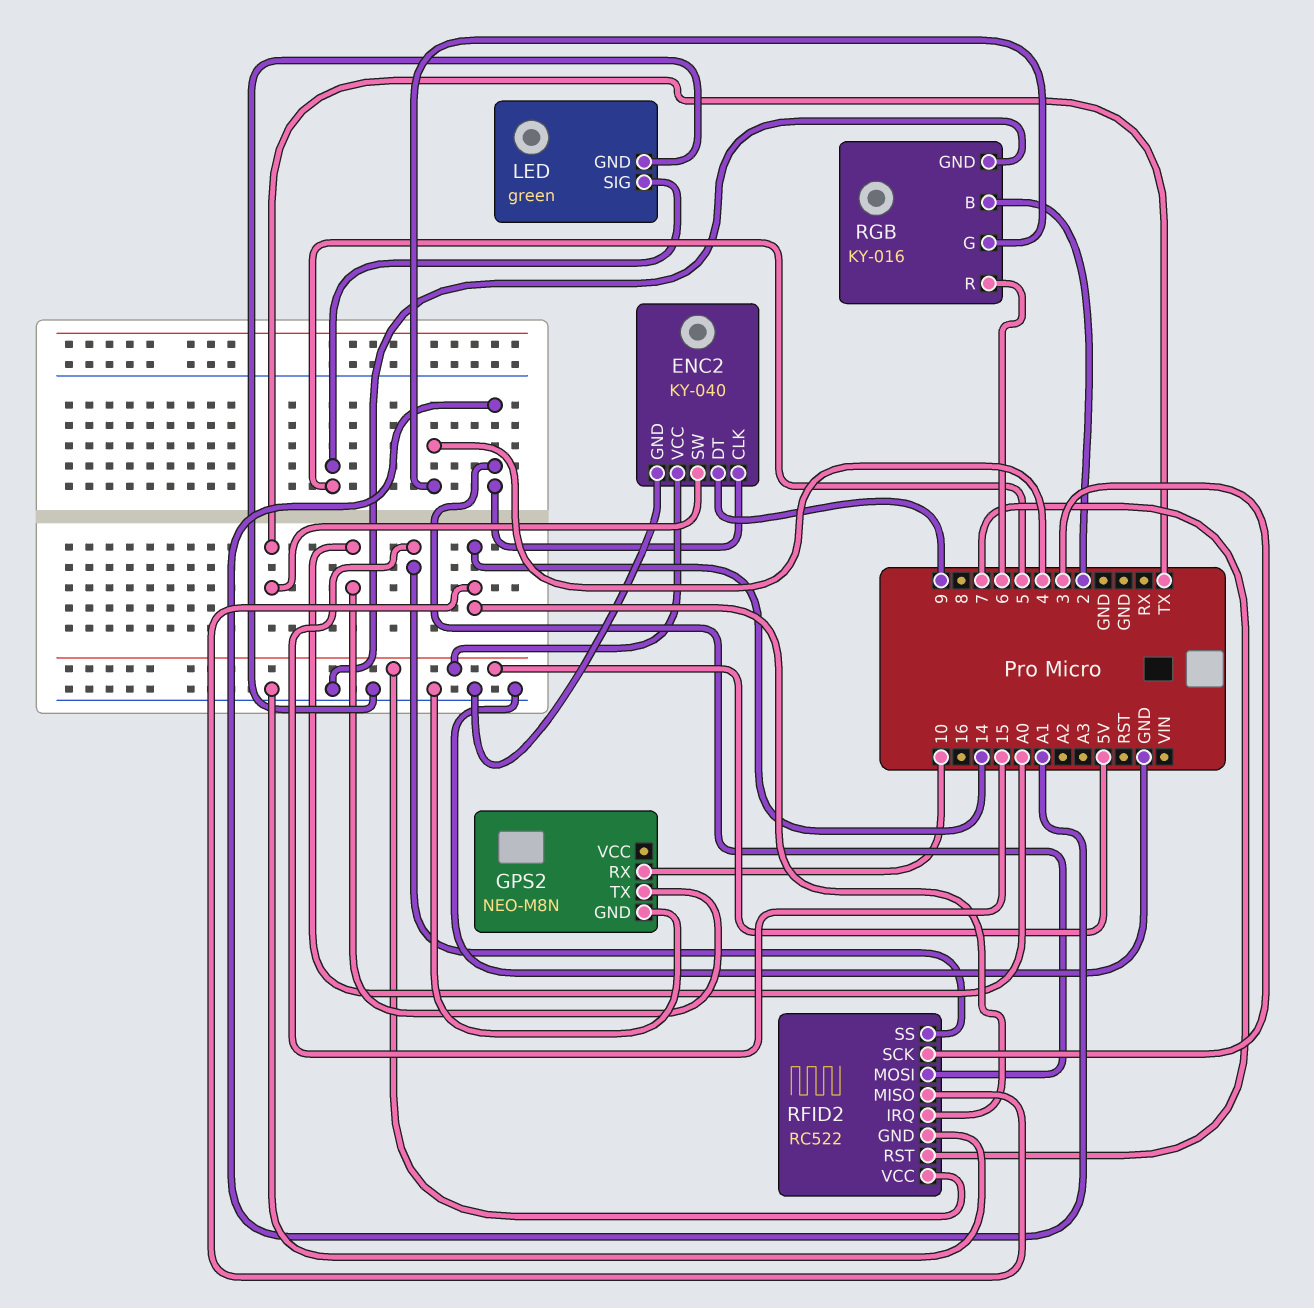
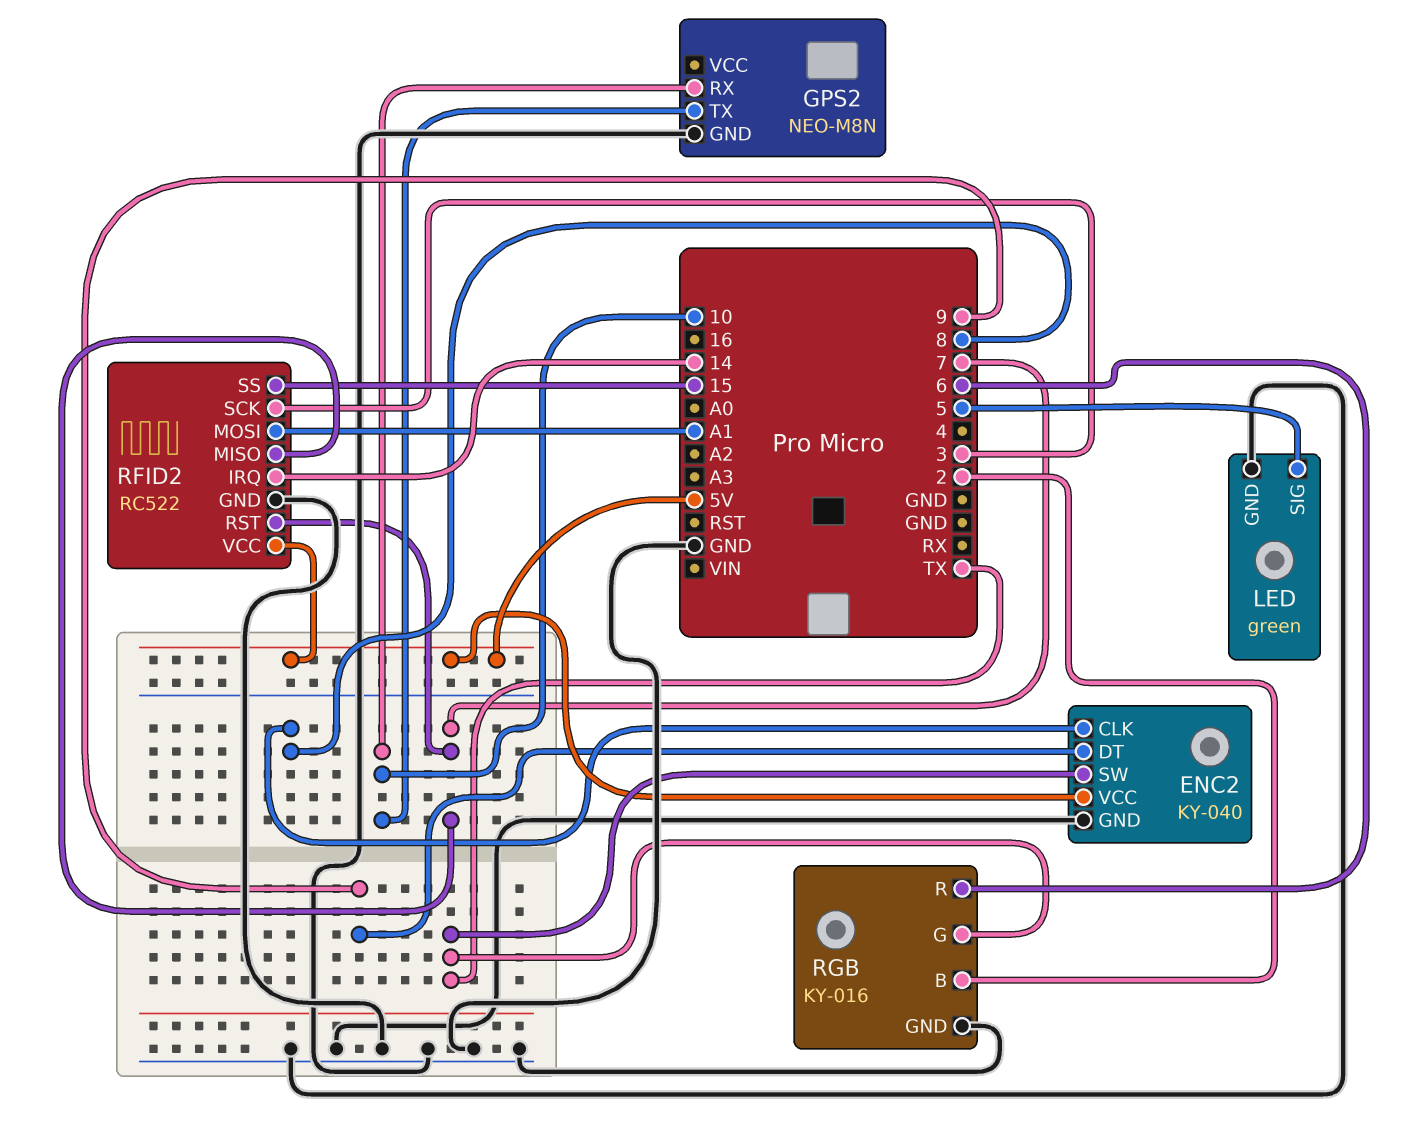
ENC2 pin CLK: A1 -> 8
GPS2 pin TX: A0 -> 10
RFID2 pin MISO: 14 -> 7
RGB pin G: 4 -> TX

